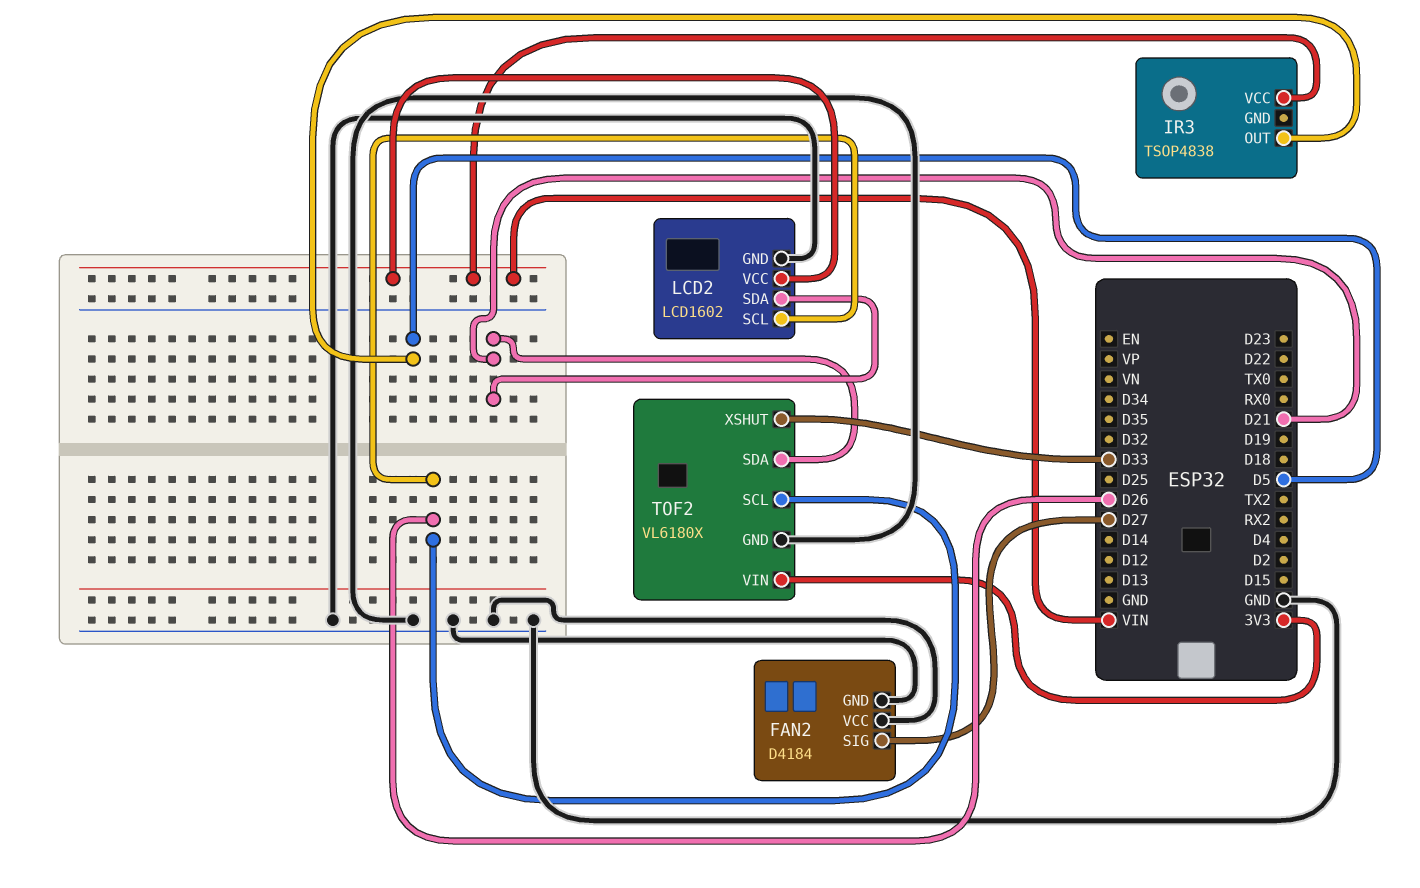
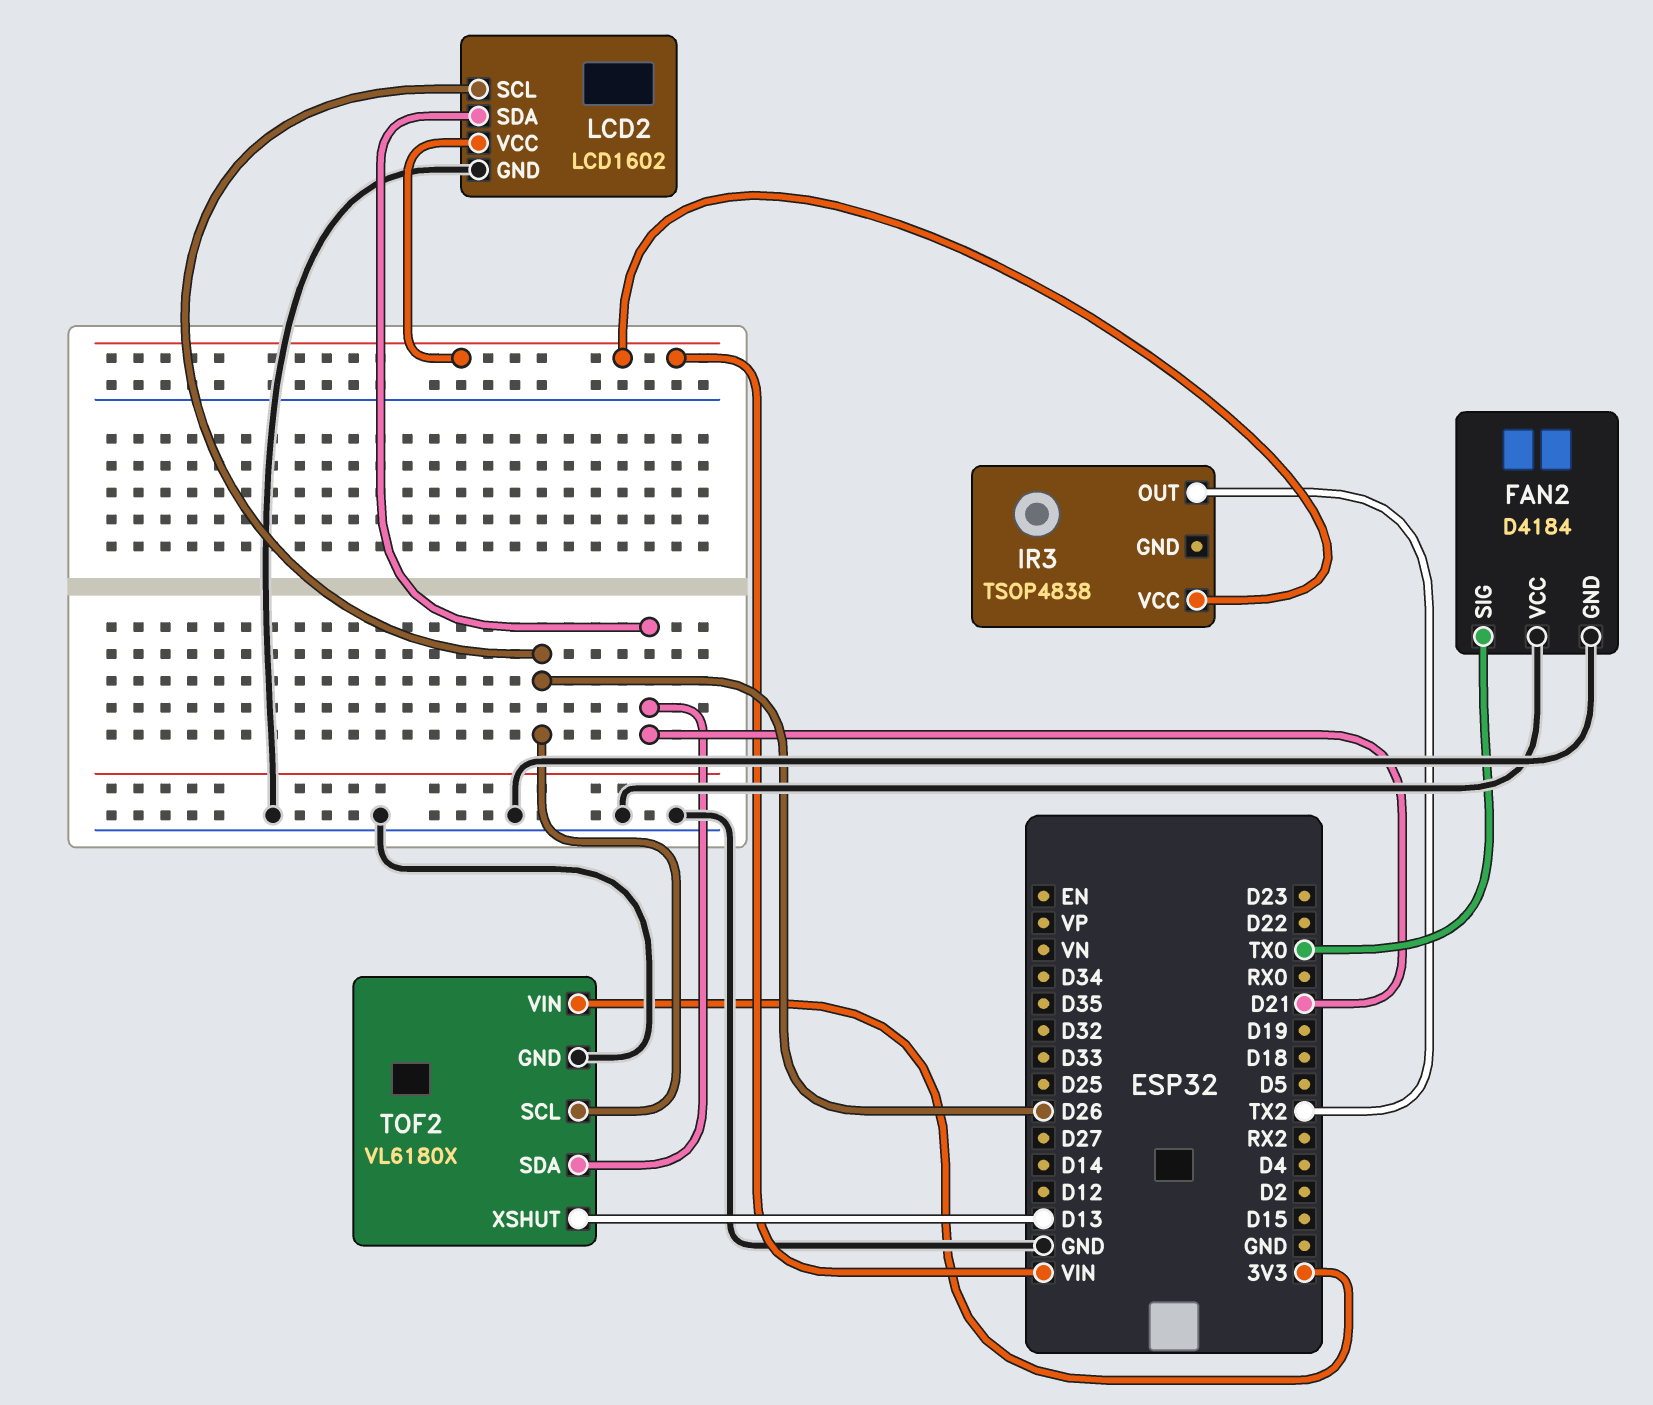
FAN2 pin SIG: D27 -> TX0
IR3 pin OUT: D5 -> TX2
TOF2 pin XSHUT: D33 -> D13

